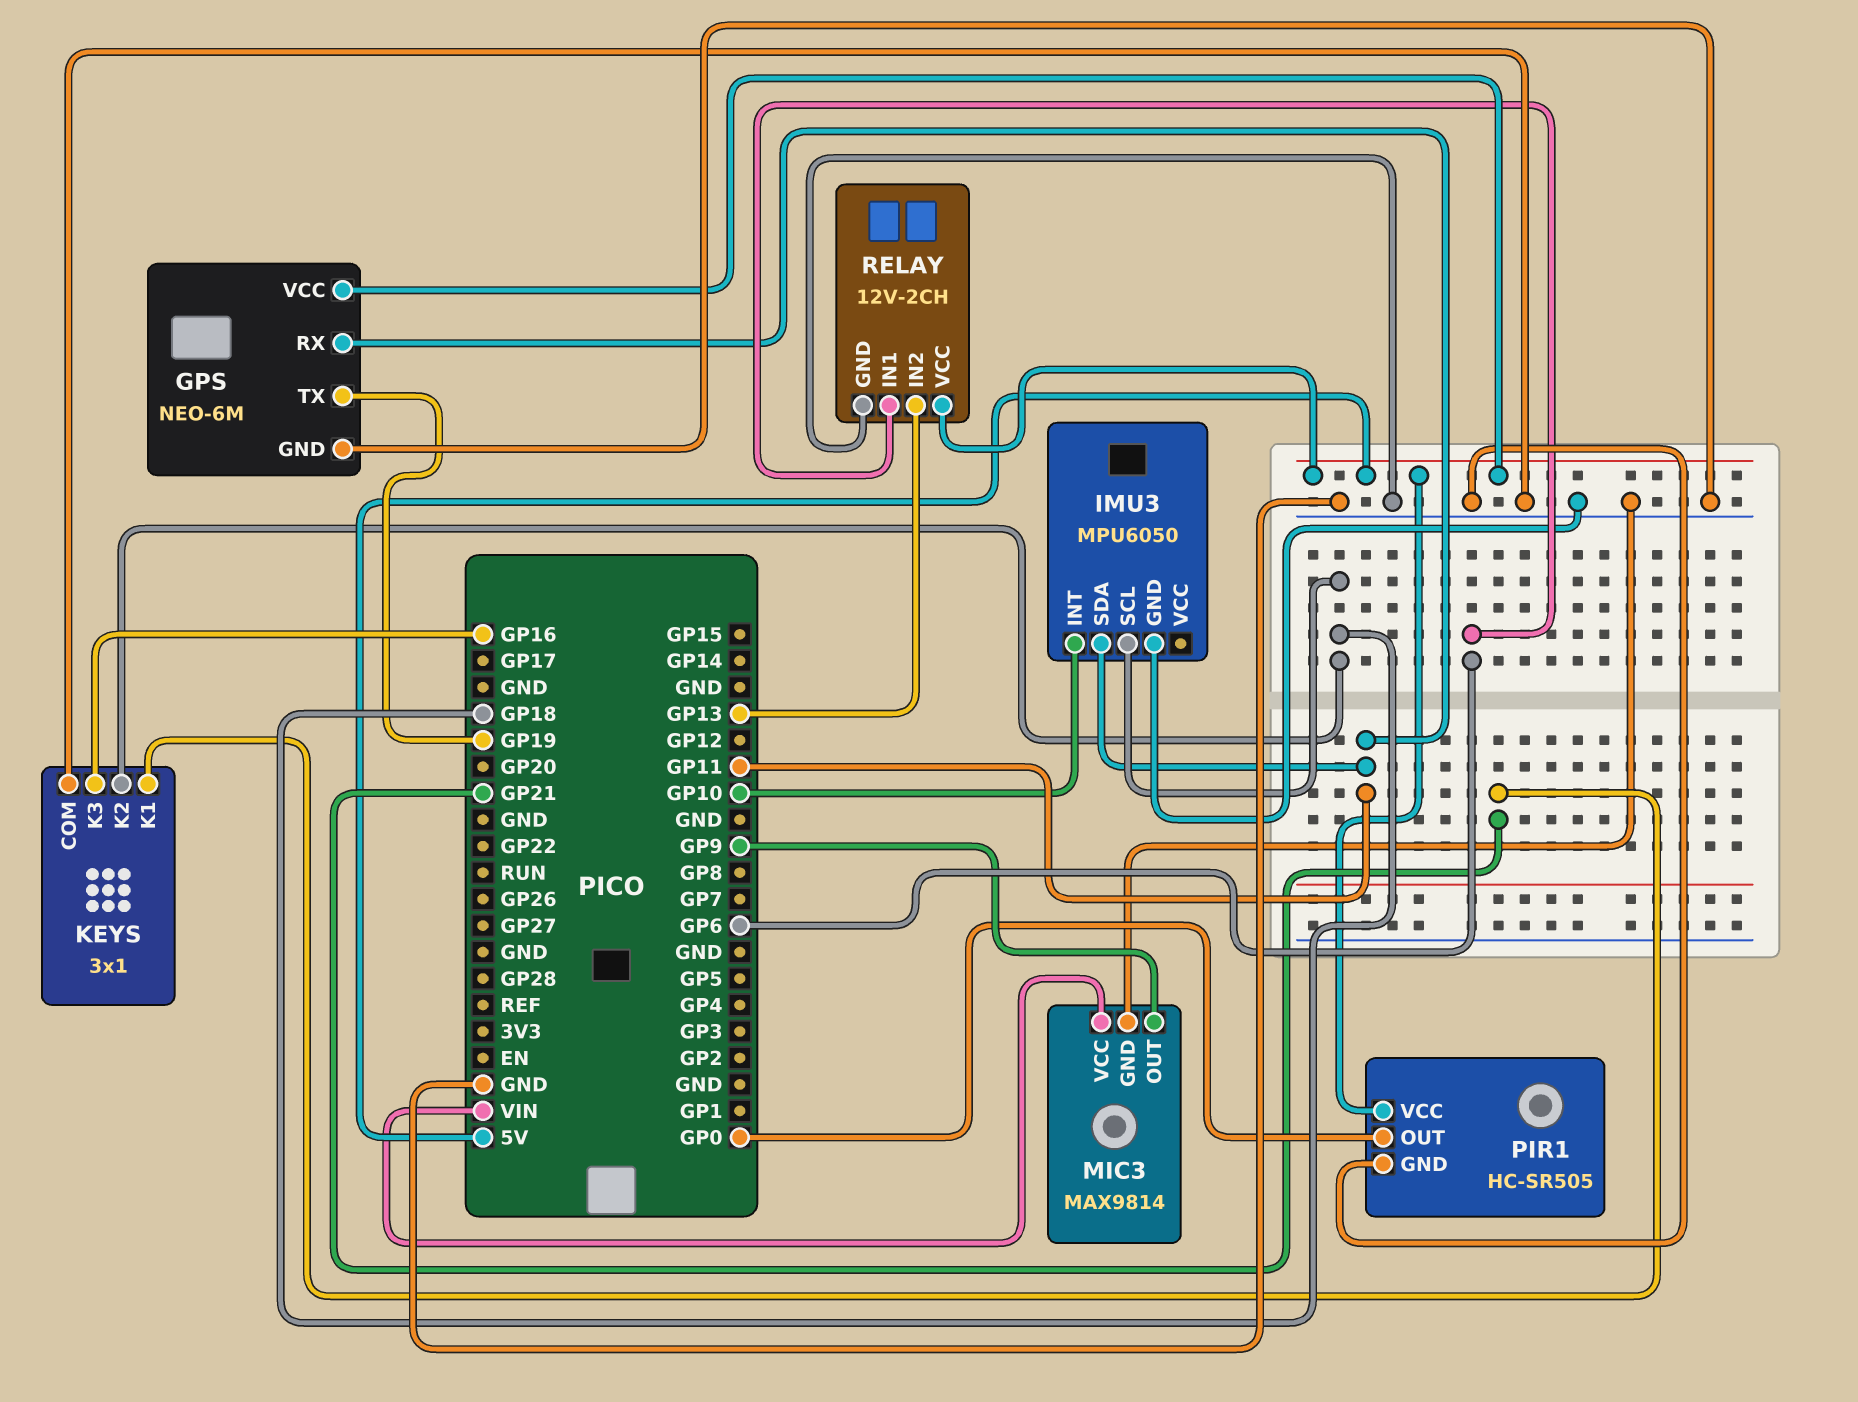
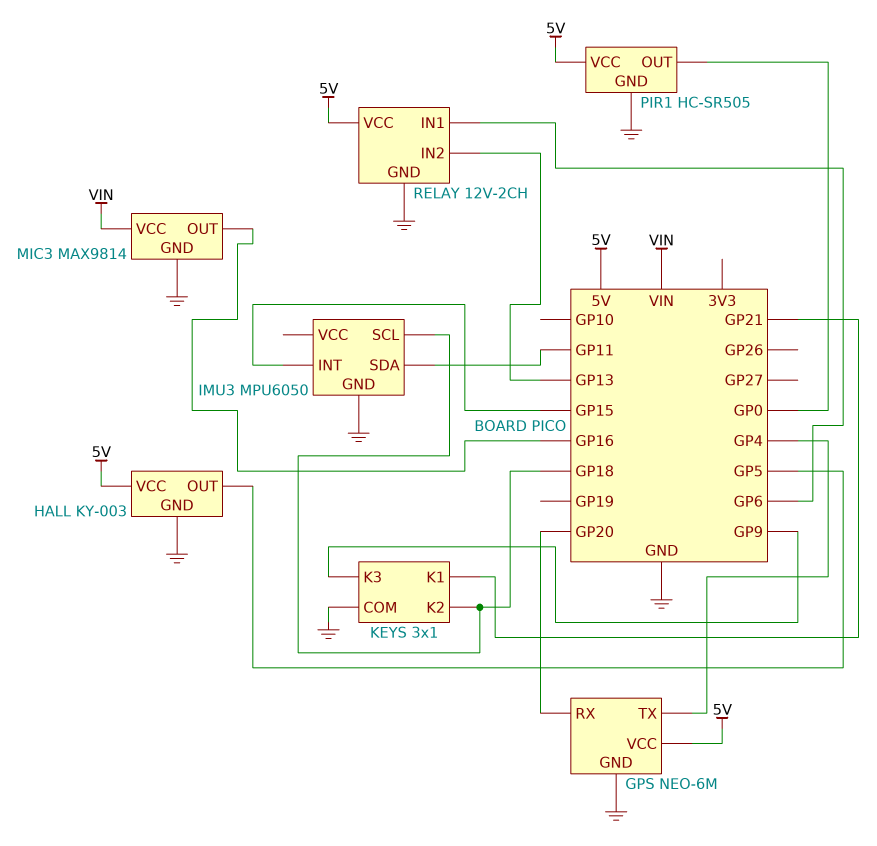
GPS pin RX: GP11 -> GP20
GPS pin TX: GP19 -> GP4
HALL: none -> KY-003
HALL pin GND: none -> GND
HALL pin OUT: none -> GP5
HALL pin VCC: none -> 5V
IMU3 pin INT: GP10 -> GP15
KEYS pin K3: GP16 -> GP9
MIC3 pin OUT: GP9 -> GP16

